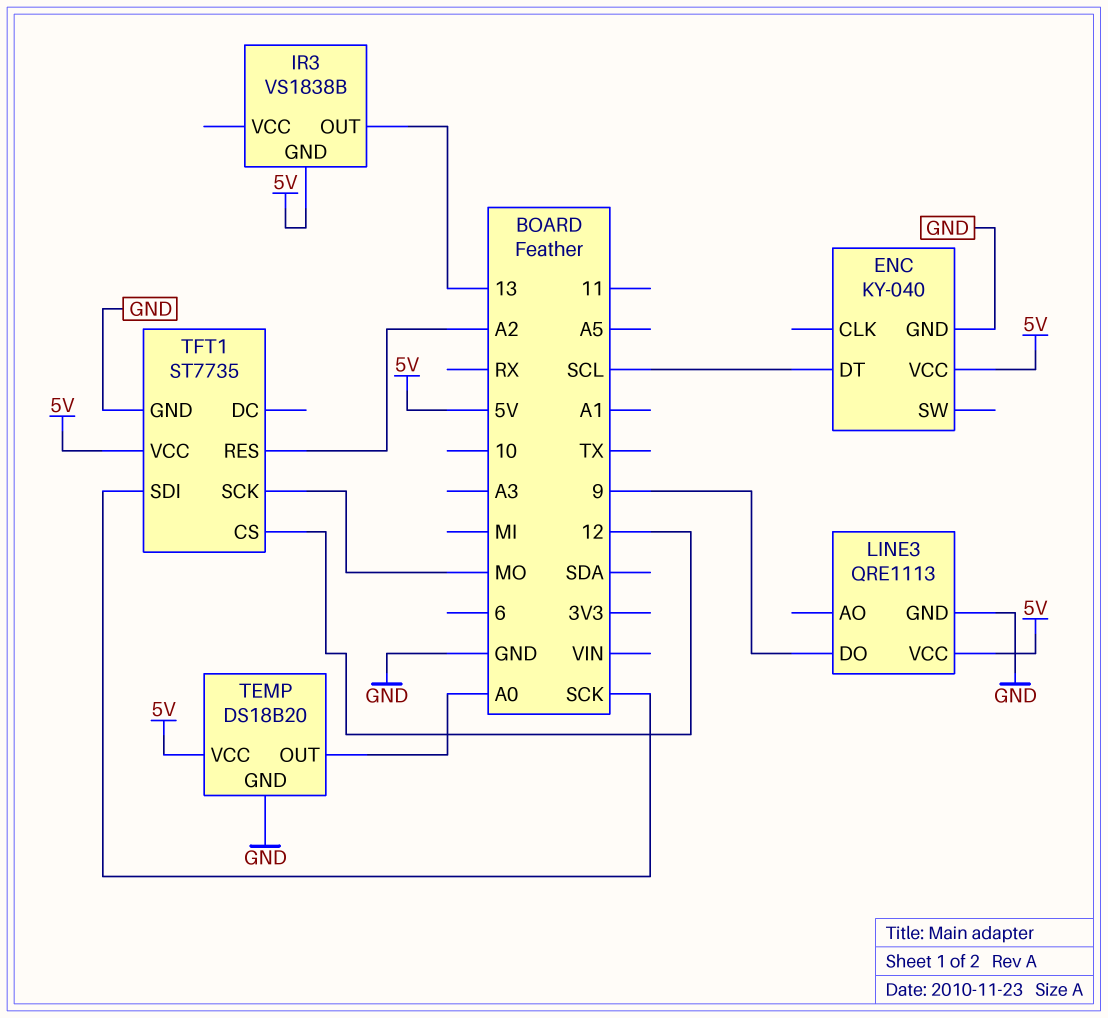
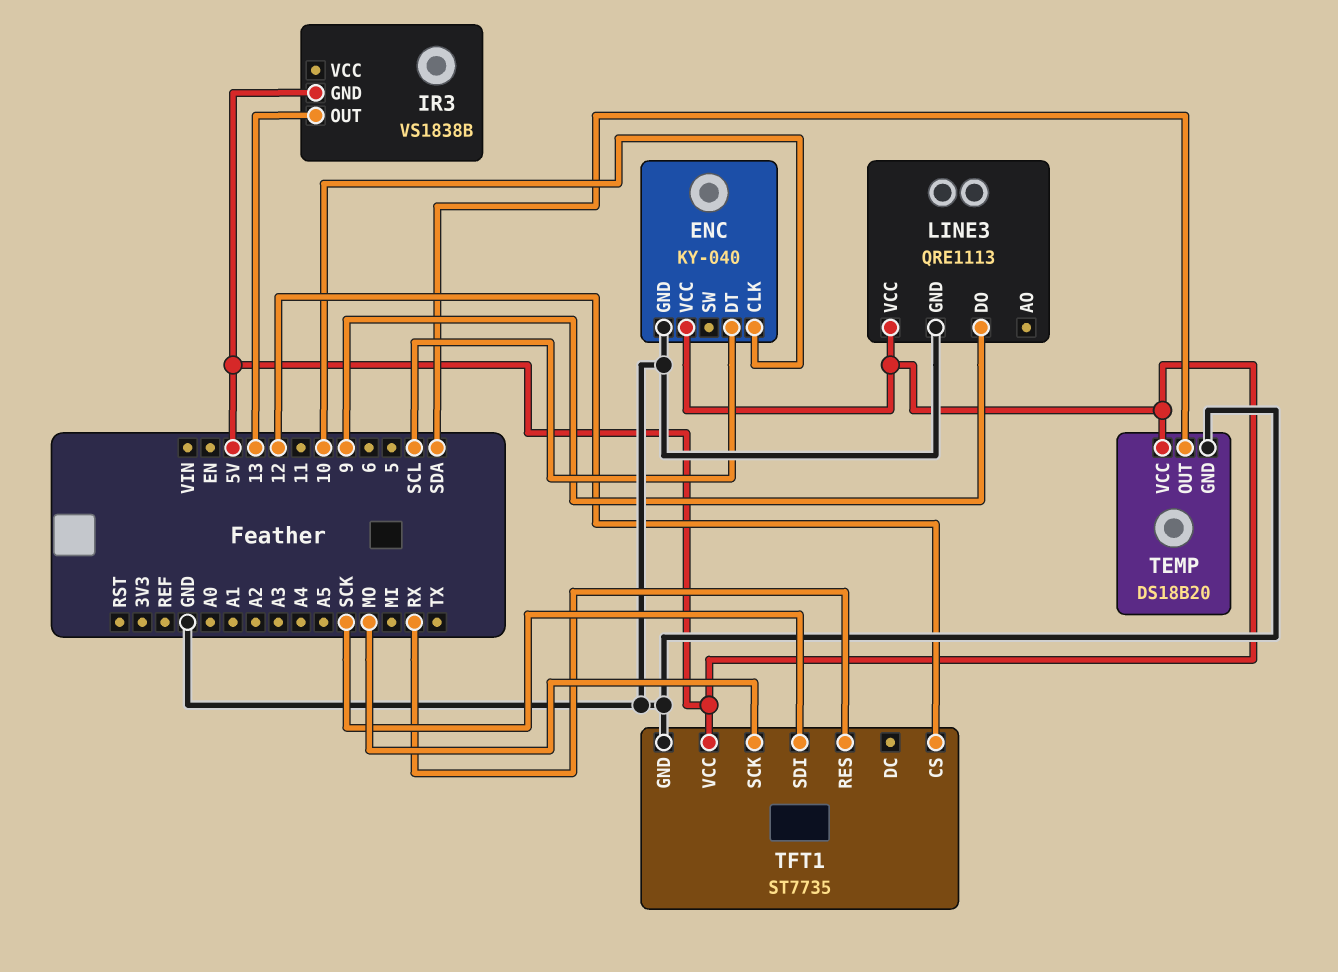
ENC pin CLK: none -> 10
TEMP pin OUT: A0 -> SDA
TFT1 pin RES: A2 -> RX

